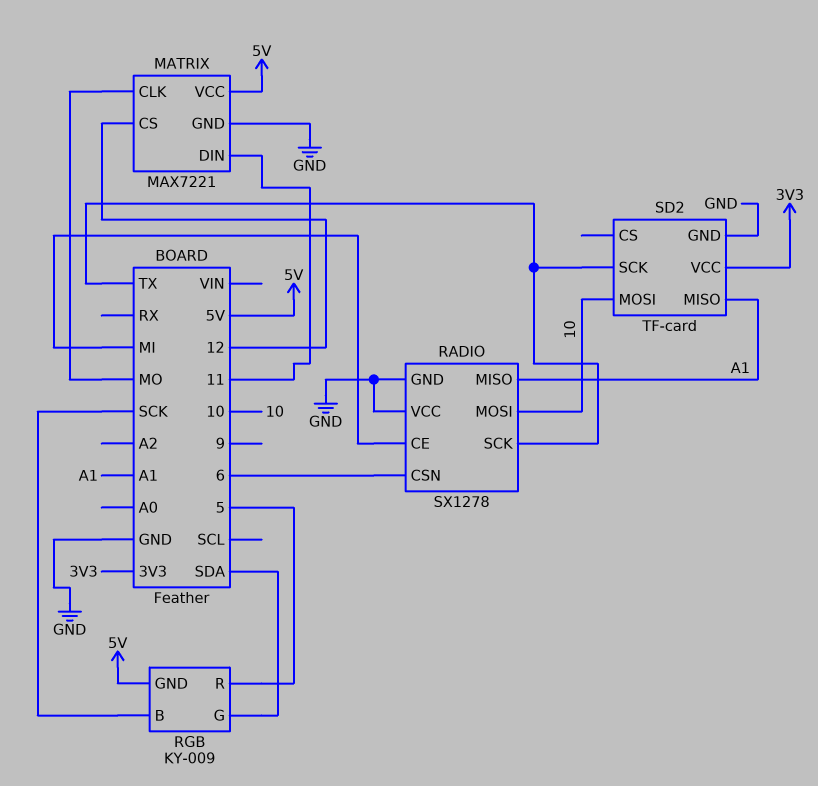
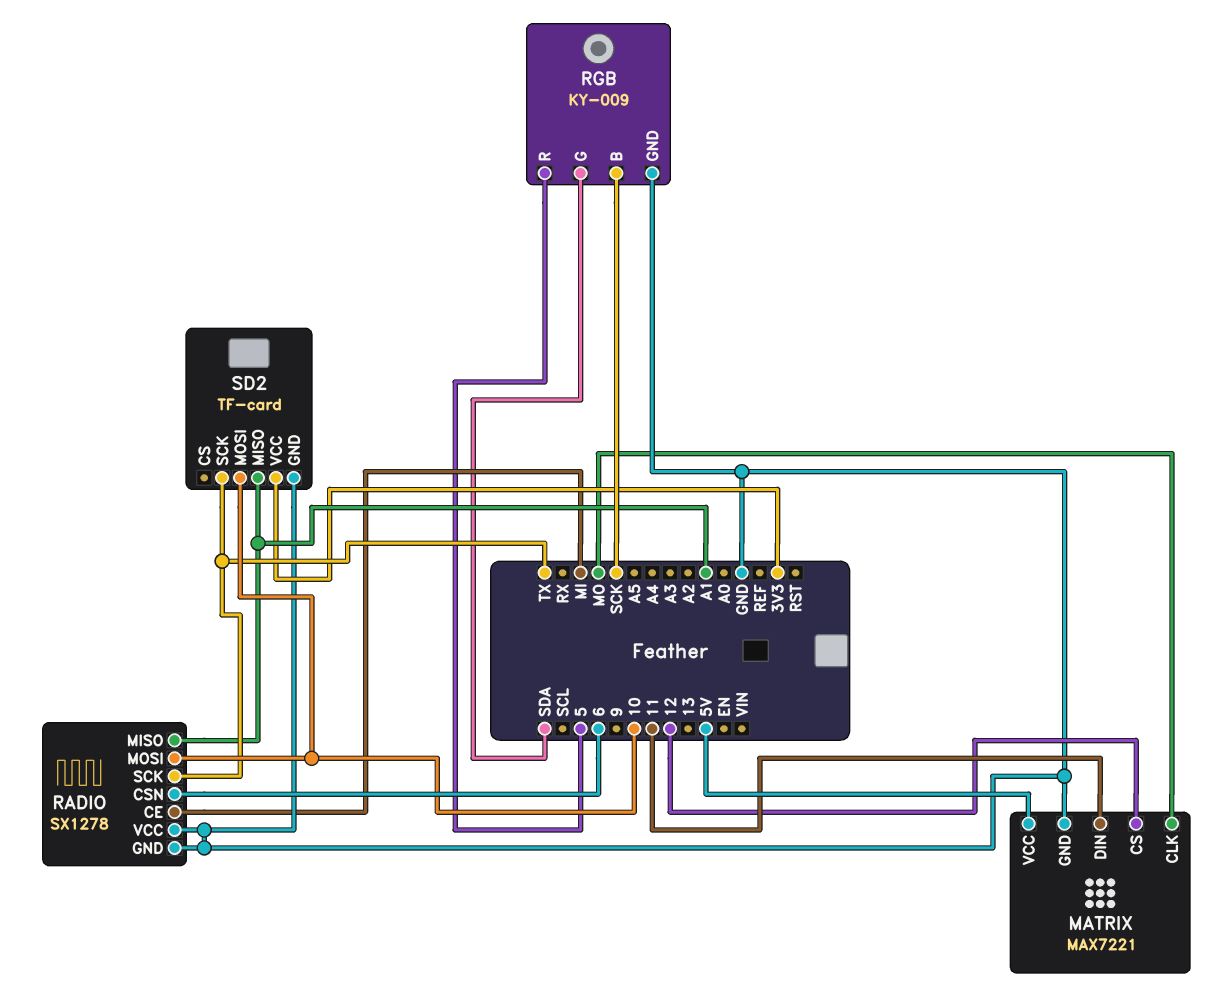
RGB pin GND: 5V -> GND

